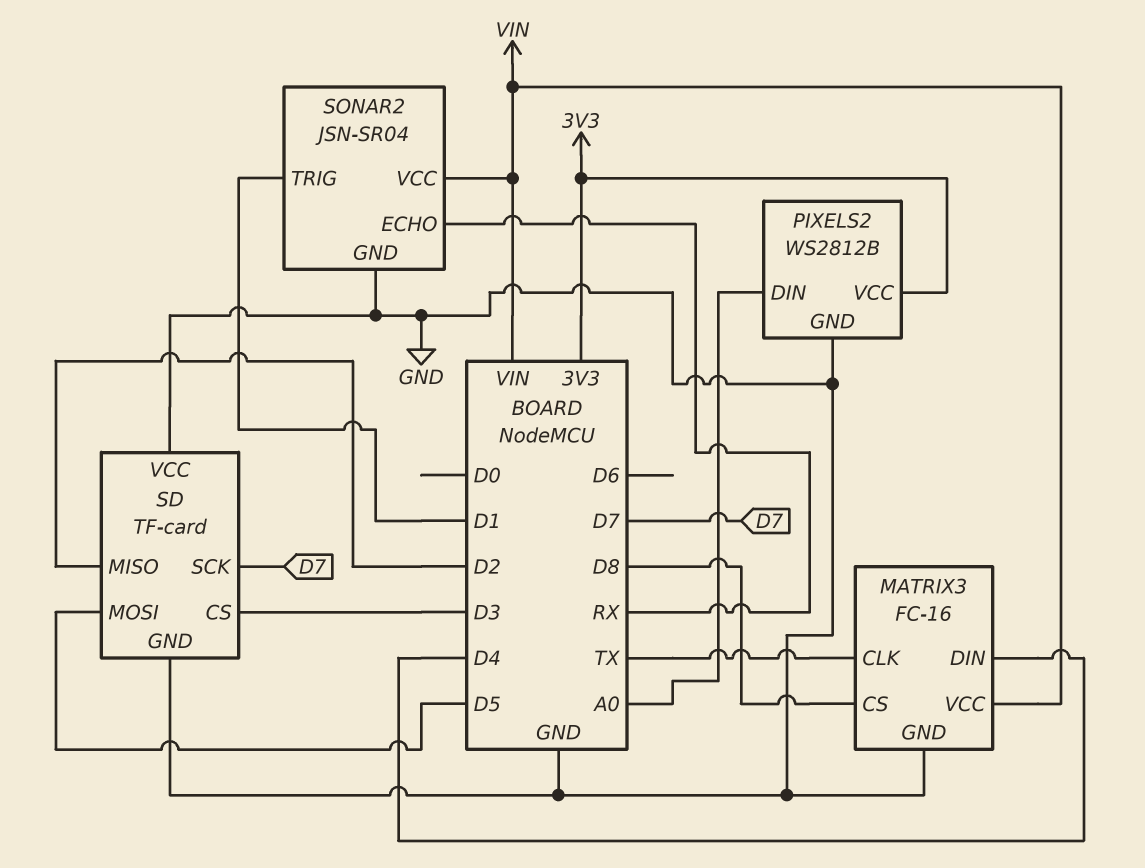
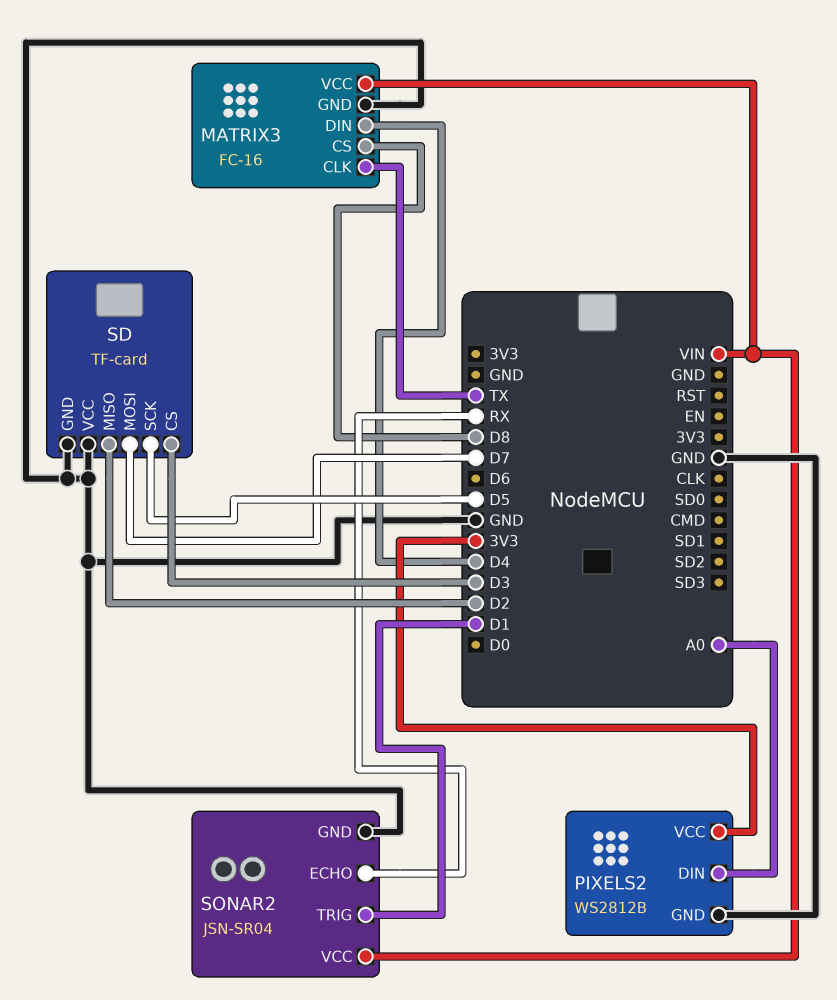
SD pin MOSI: D5 -> D7
SD pin SCK: D7 -> D5

